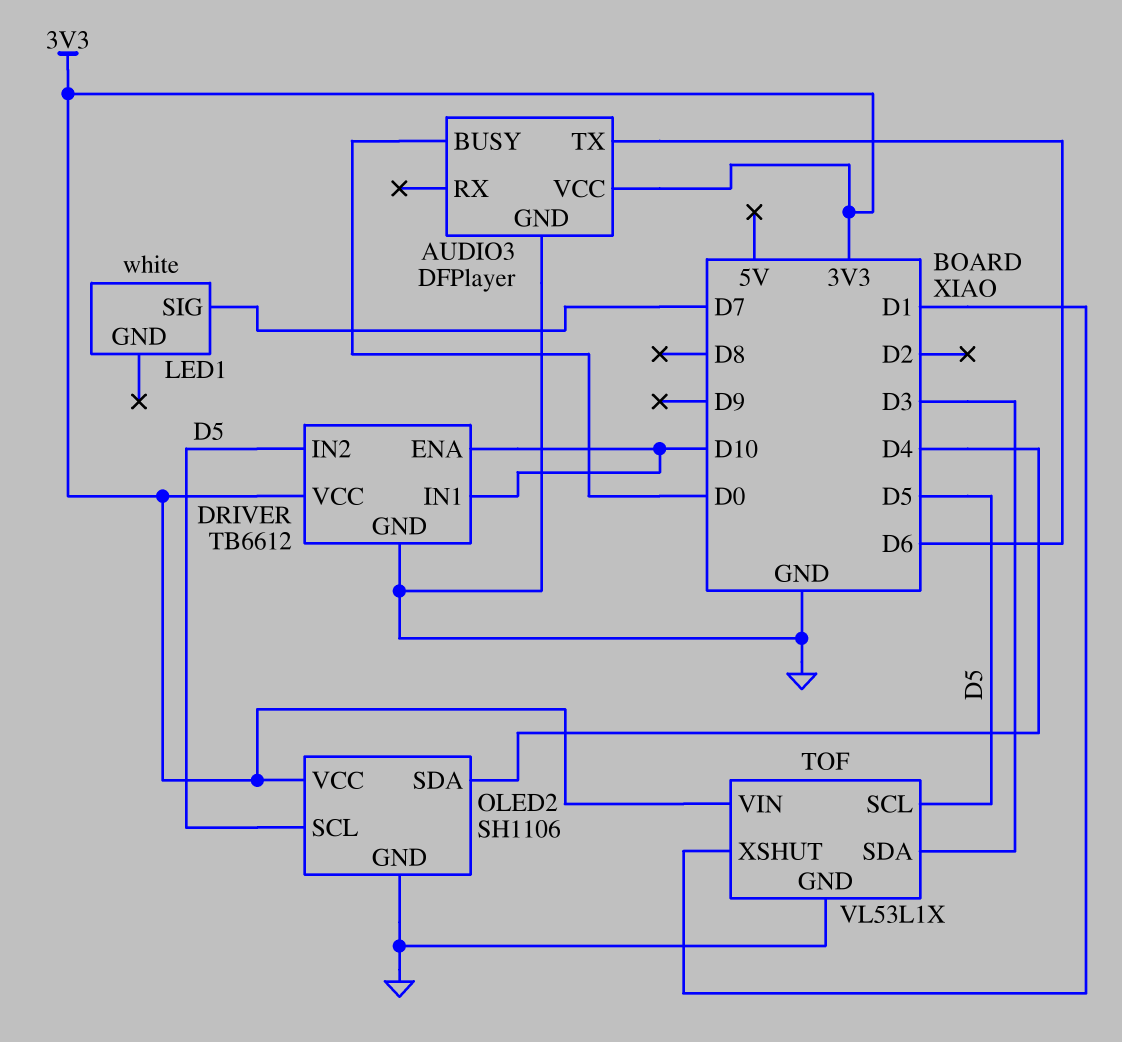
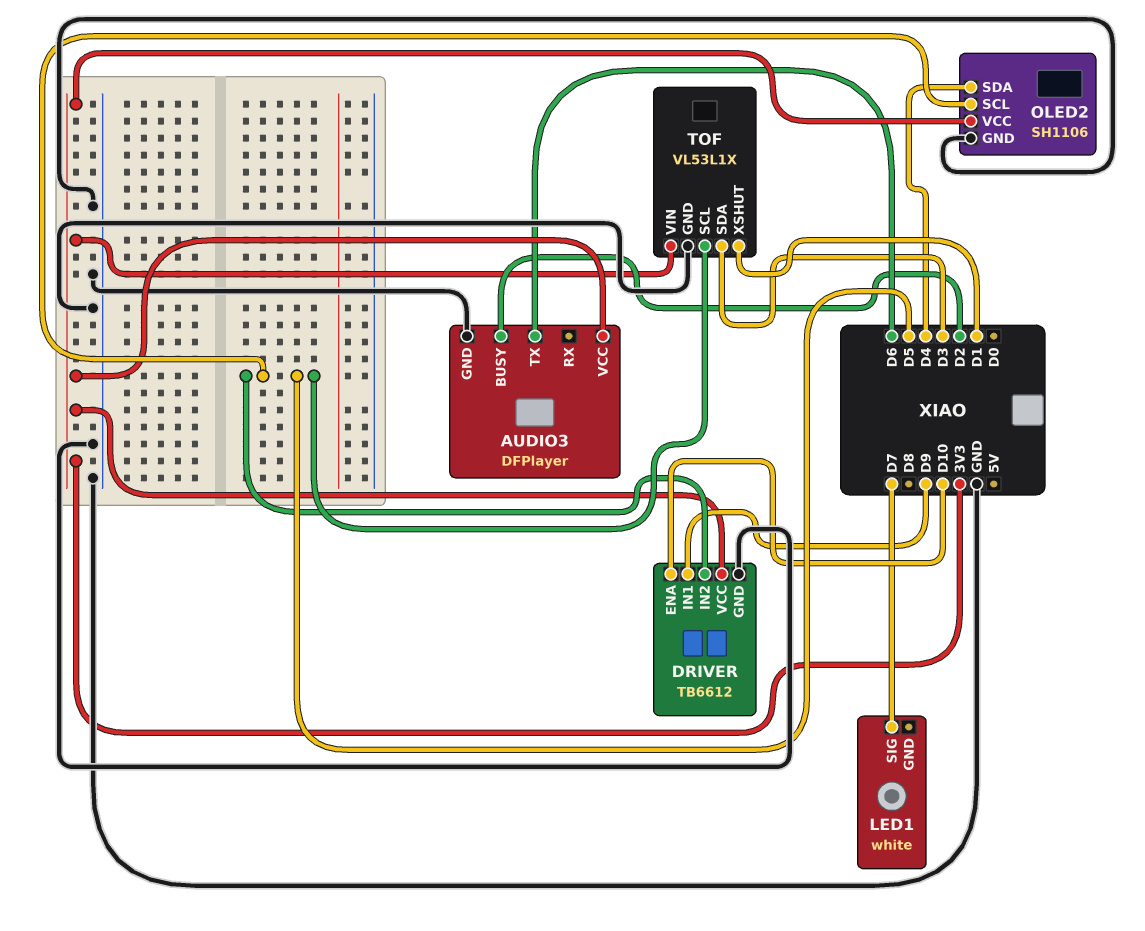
AUDIO3 pin BUSY: D0 -> D2
DRIVER pin IN1: D10 -> D9

